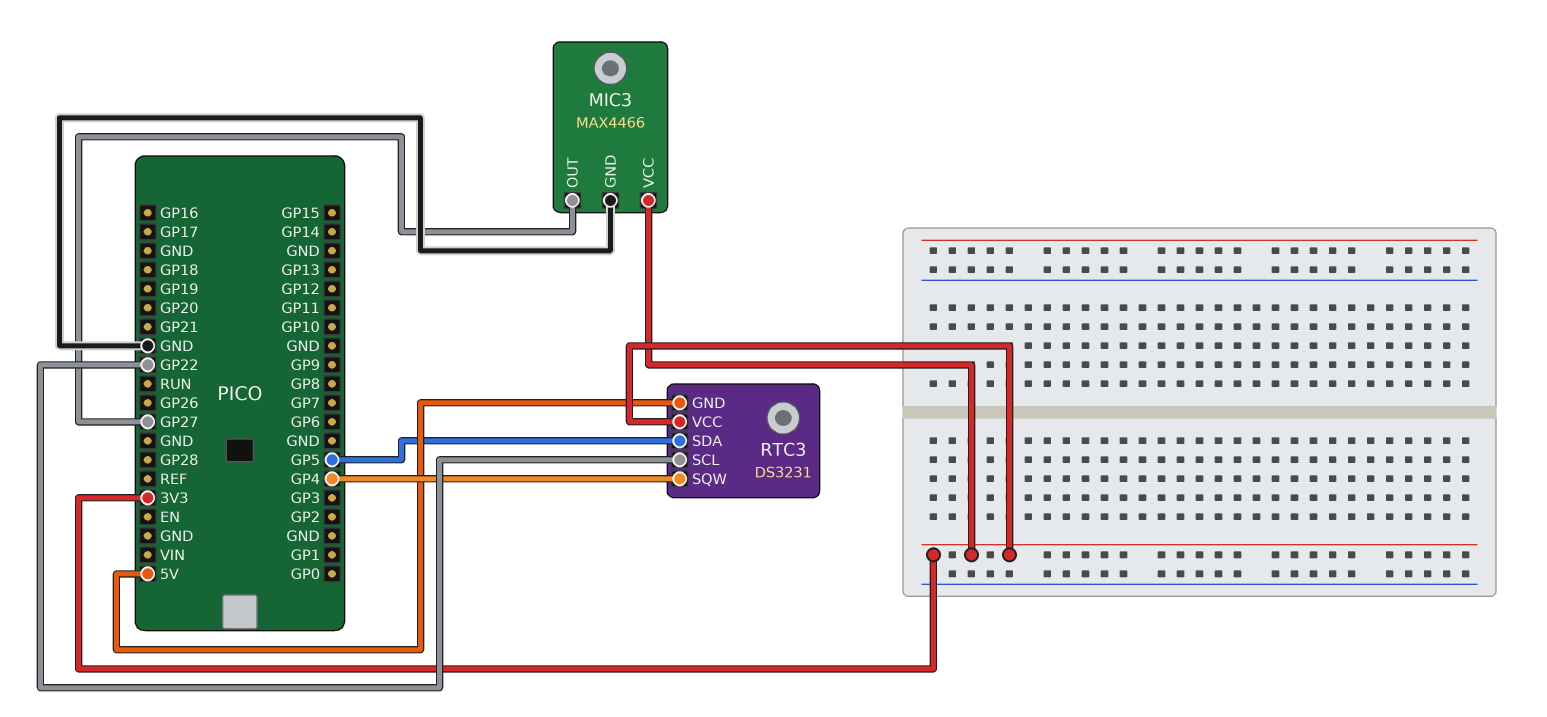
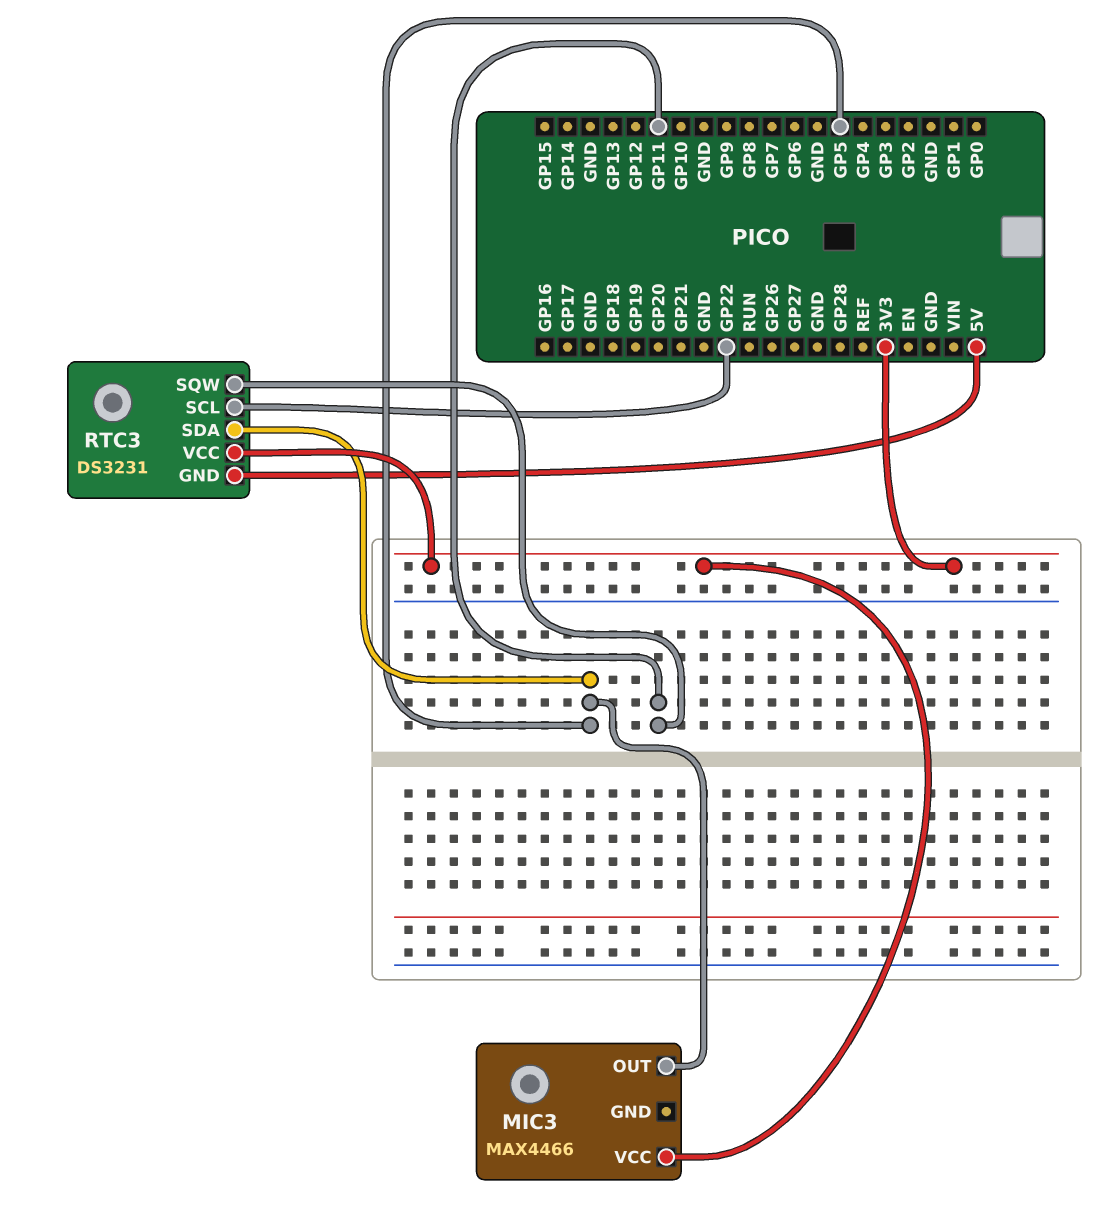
MIC3 pin GND: GND -> none
MIC3 pin OUT: GP27 -> GP5
RTC3 pin SQW: GP4 -> GP11

